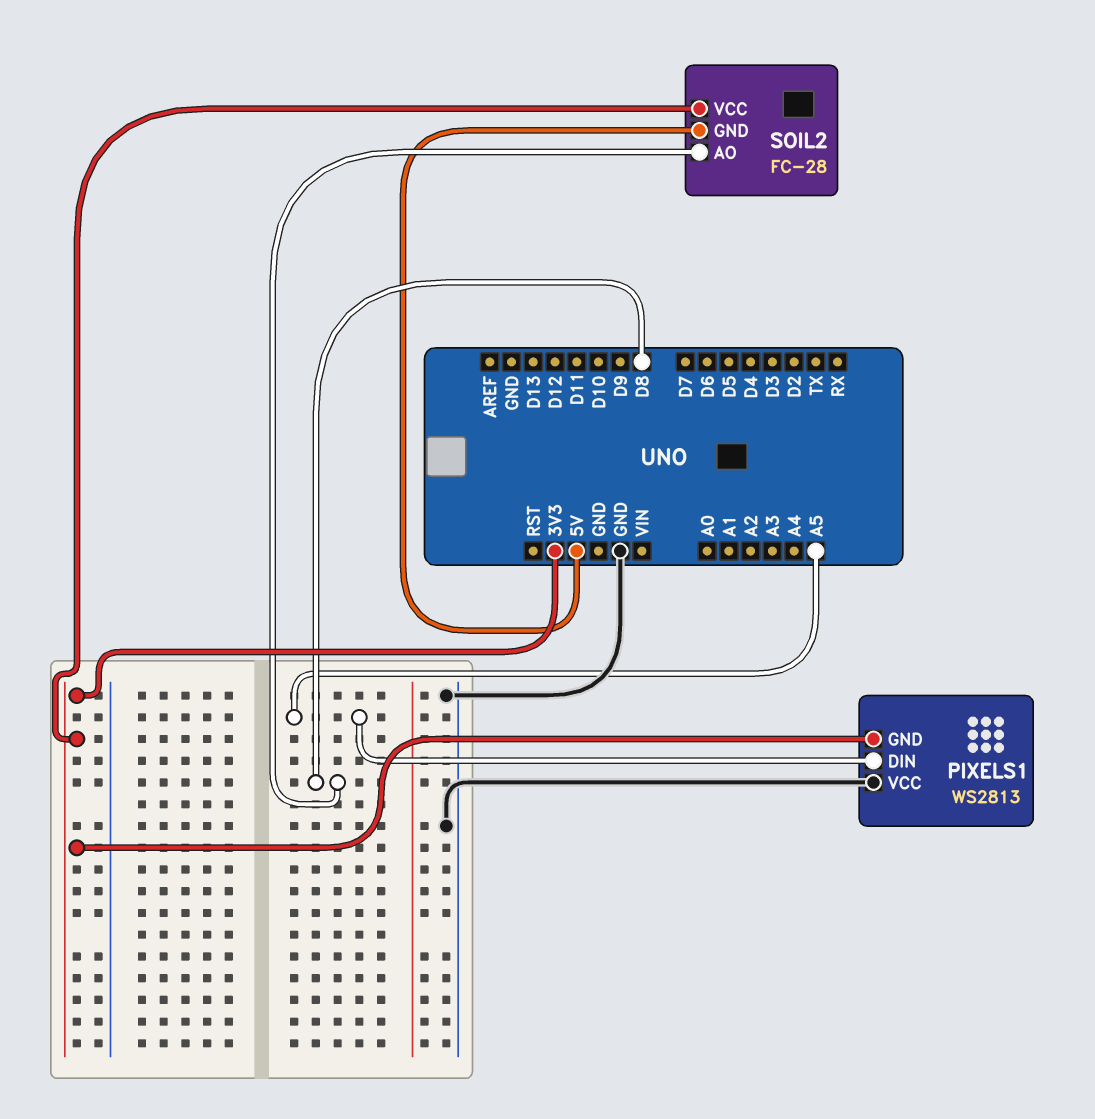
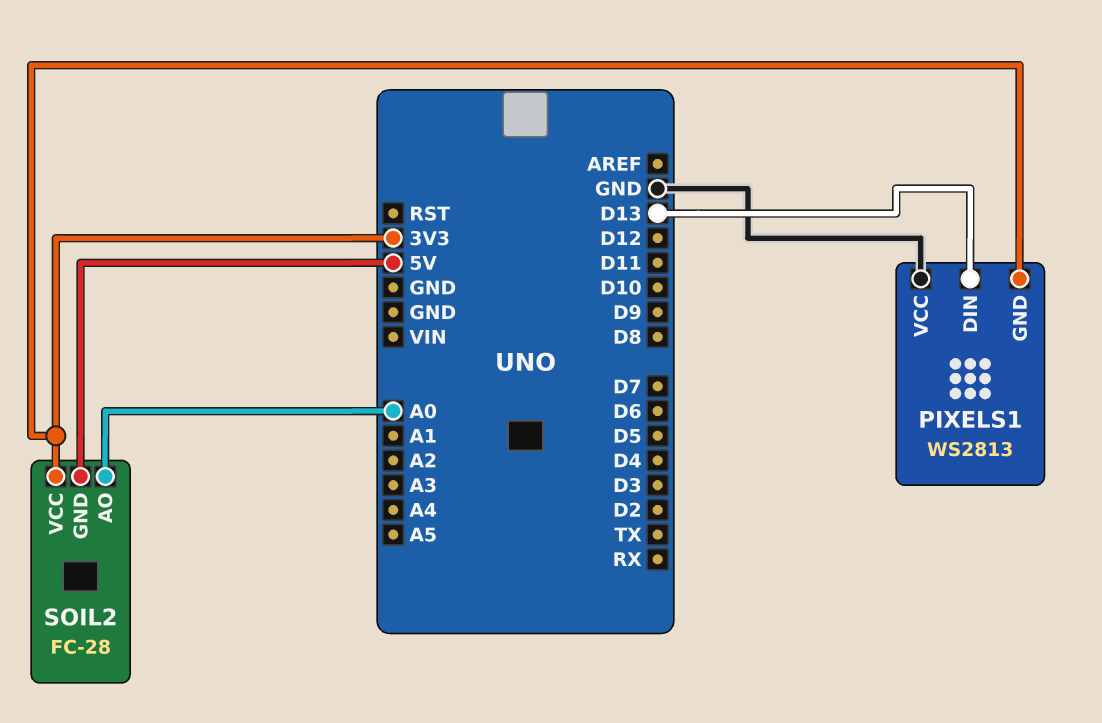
PIXELS1 pin DIN: A5 -> D13
SOIL2 pin AO: D8 -> A0

